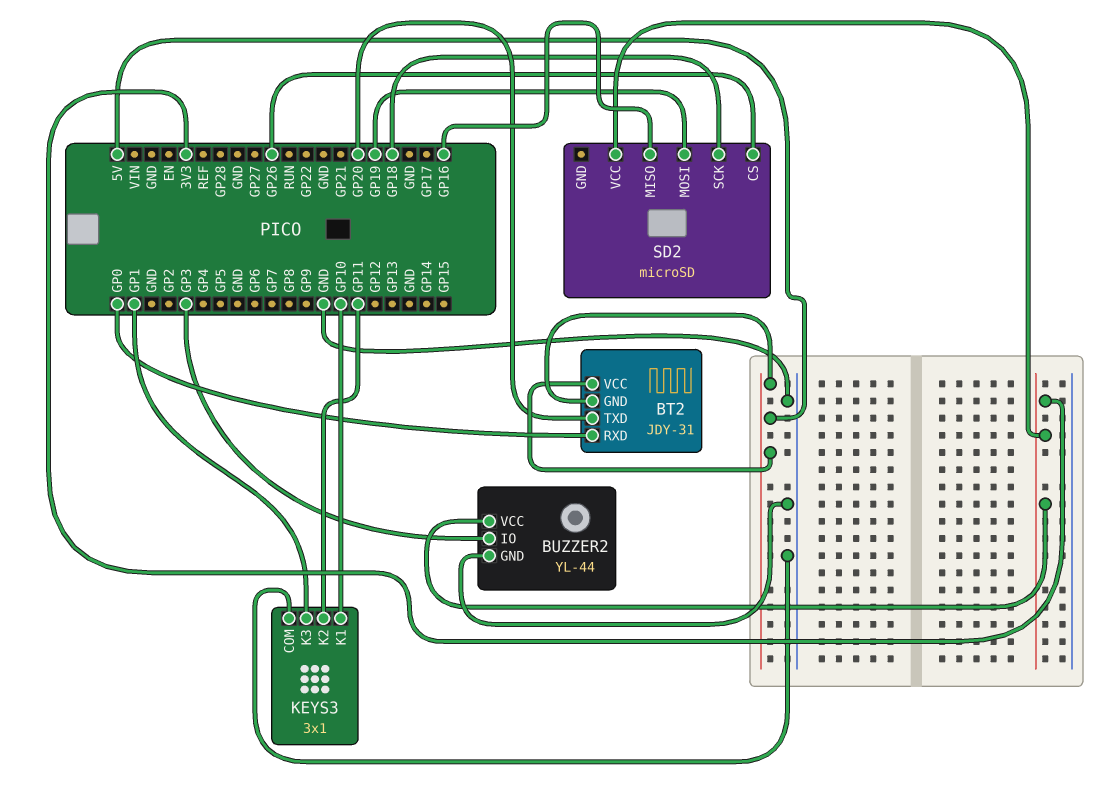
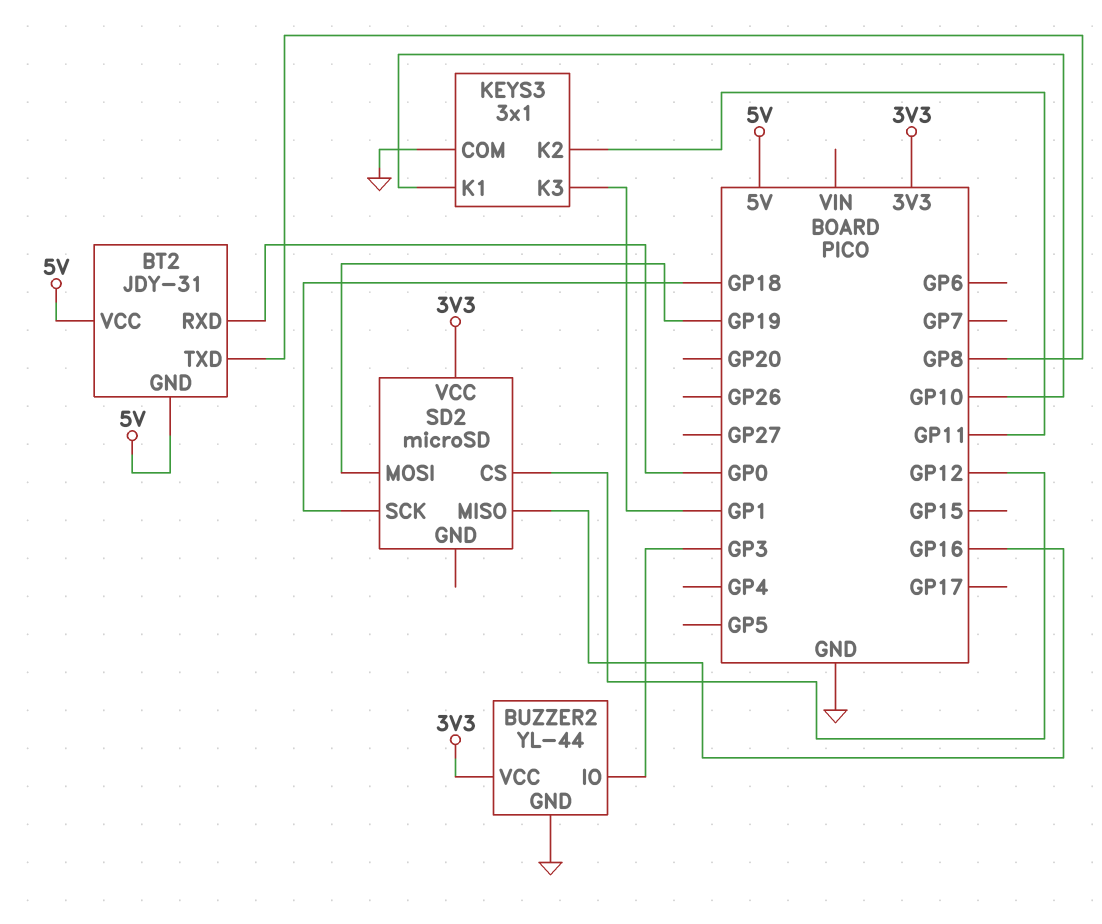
BT2 pin TXD: GP20 -> GP8
SD2 pin CS: GP26 -> GP12

